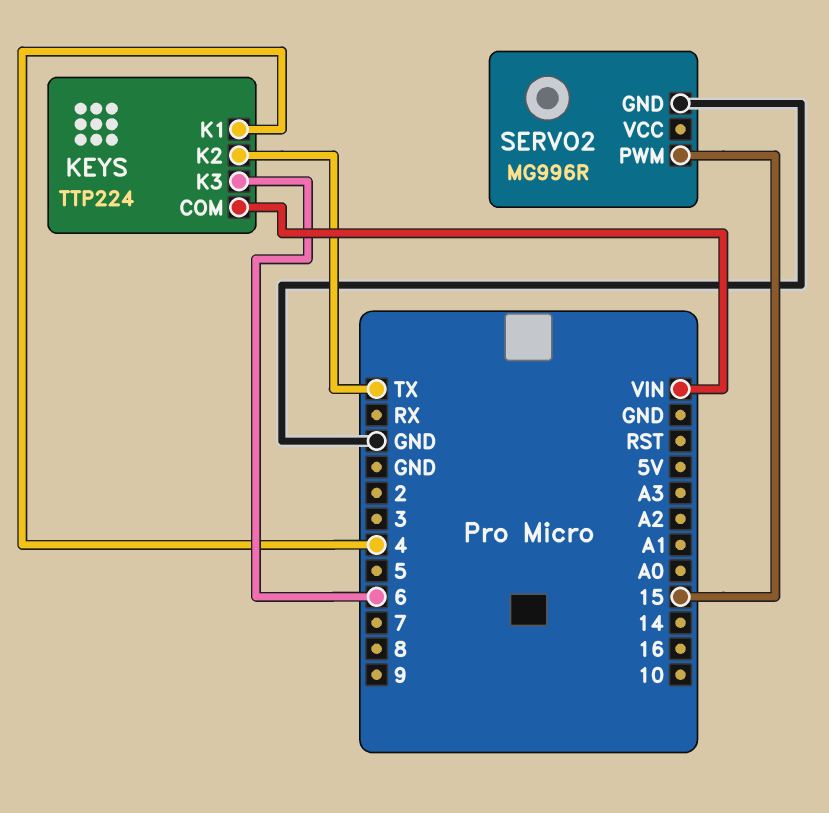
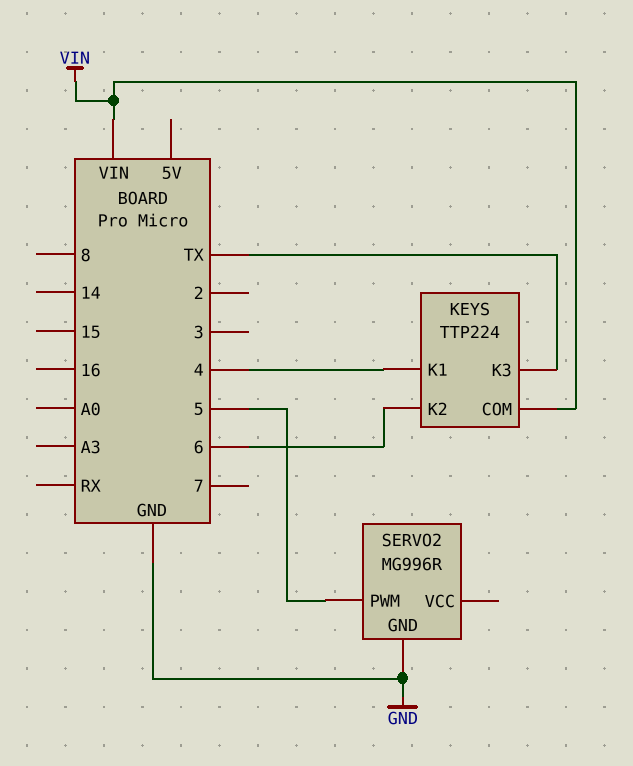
KEYS pin K2: TX -> 6
KEYS pin K3: 6 -> TX
SERVO2 pin PWM: 15 -> 5

